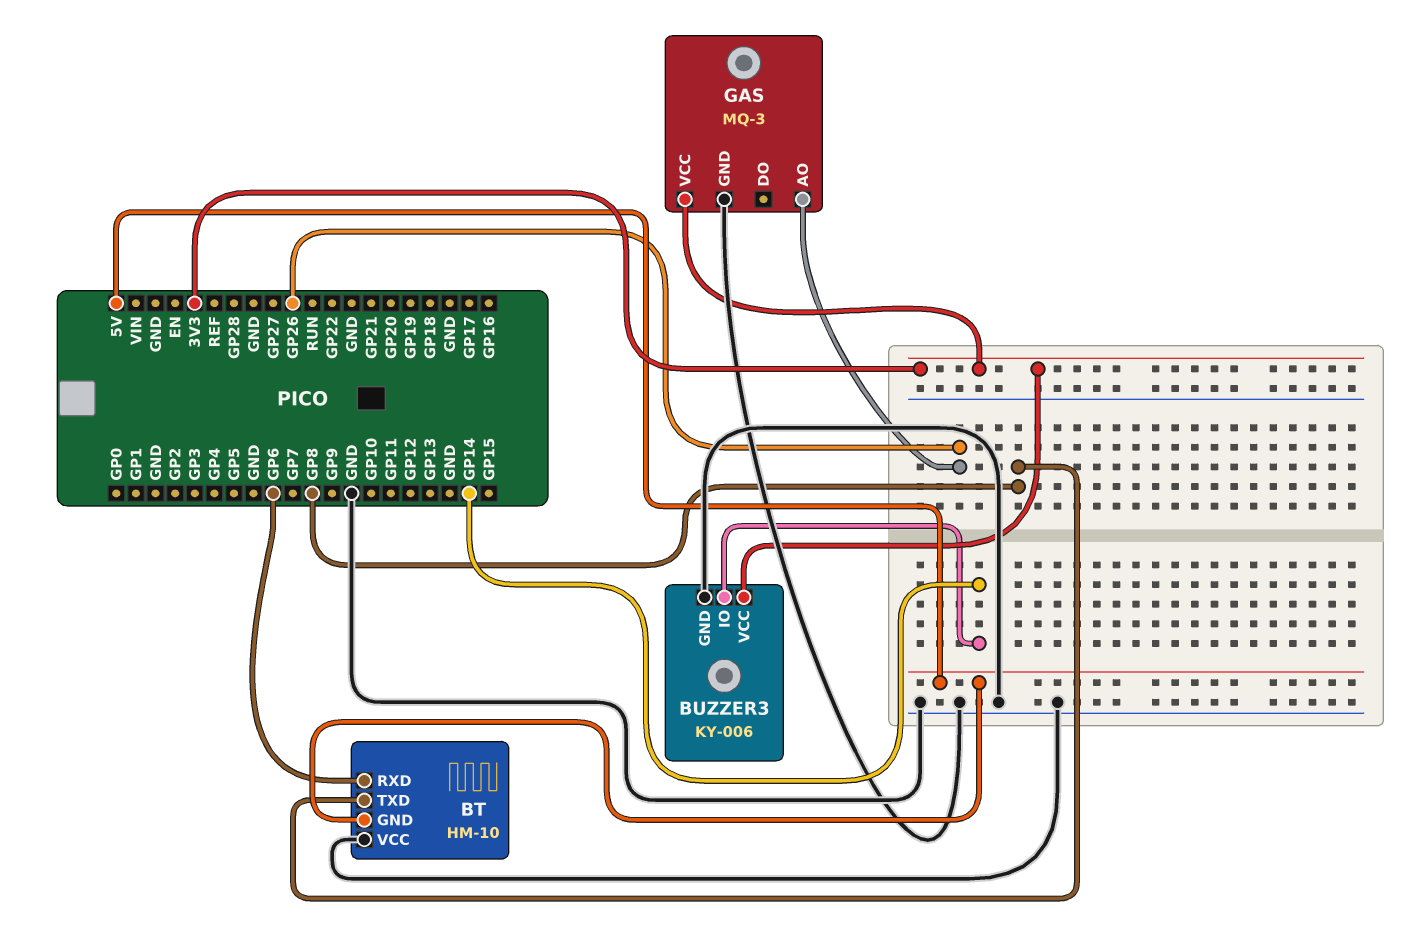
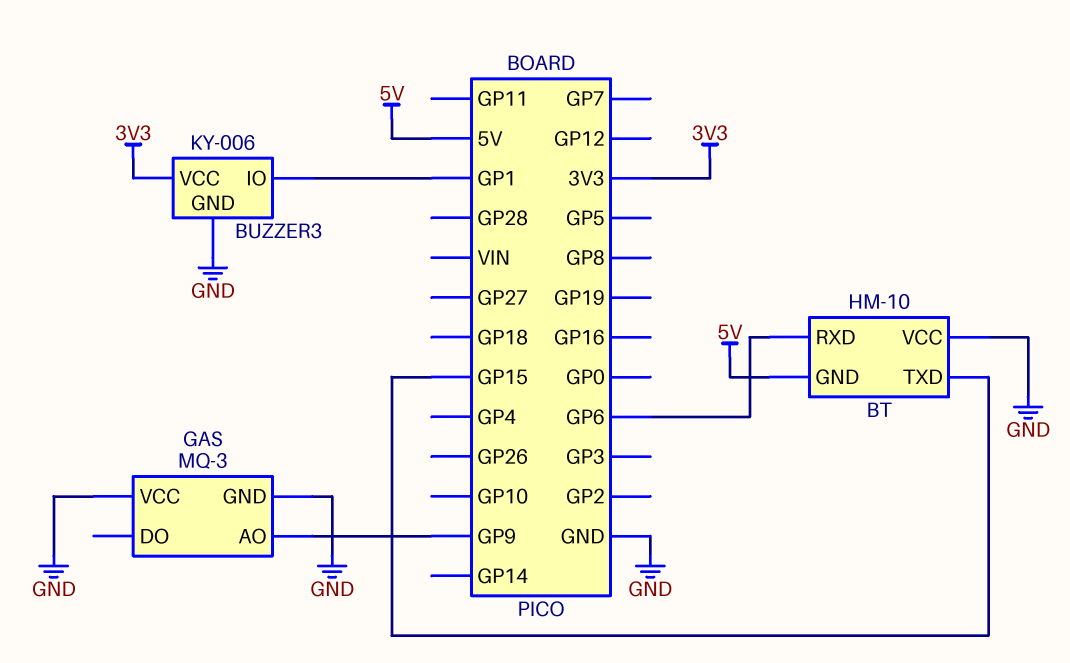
BT pin TXD: GP8 -> GP15
BUZZER3 pin IO: GP14 -> GP1
GAS pin AO: GP26 -> GP9
GAS pin VCC: 3V3 -> GND

